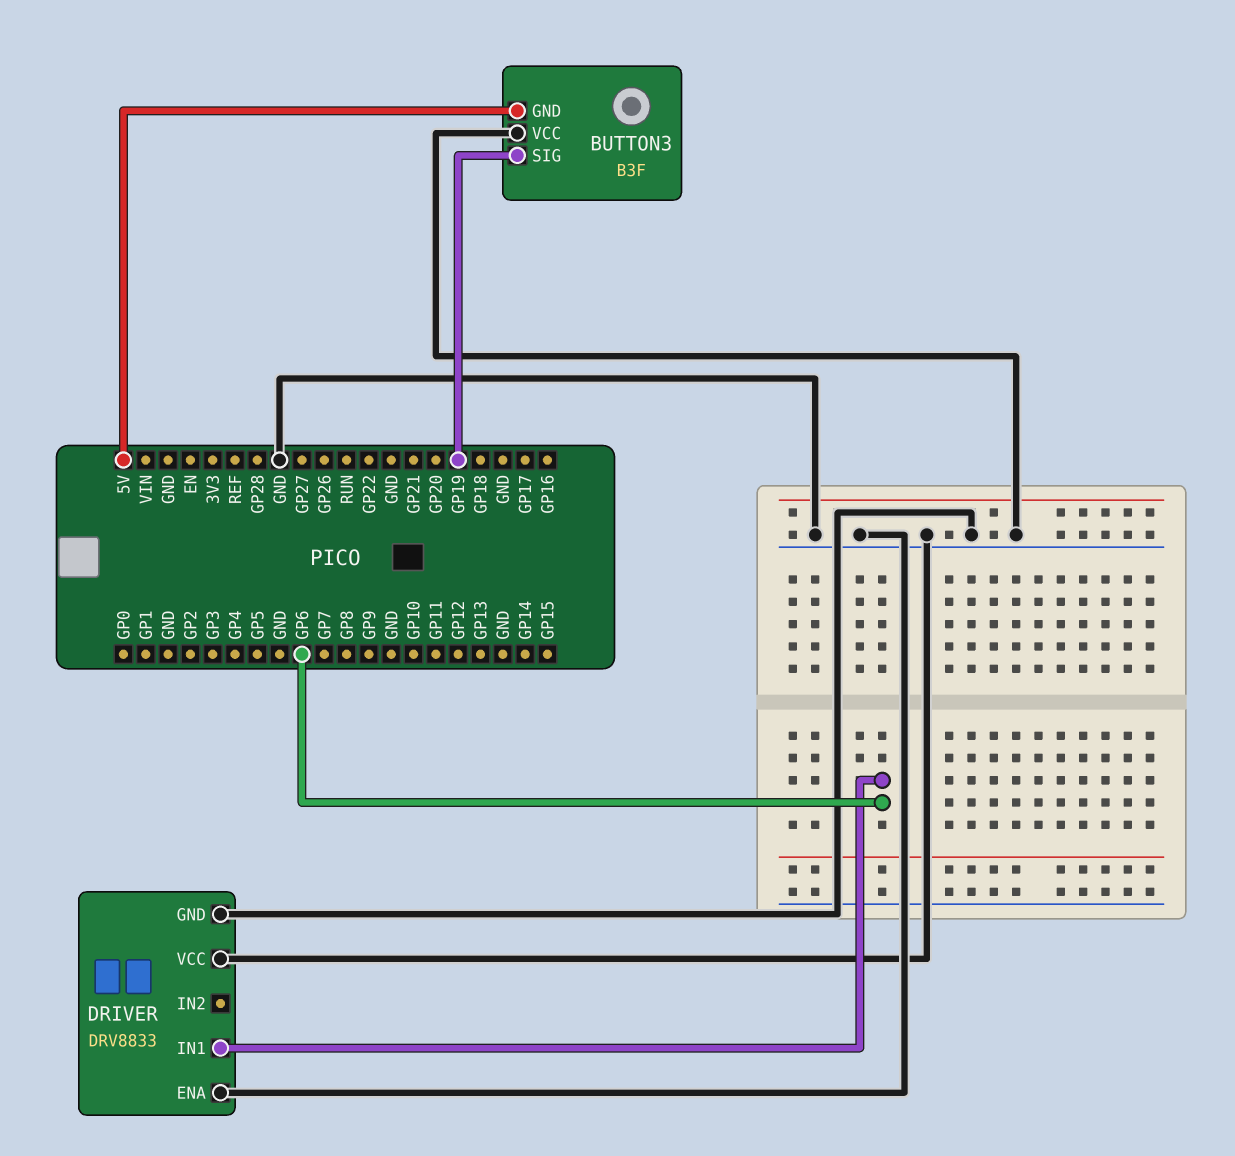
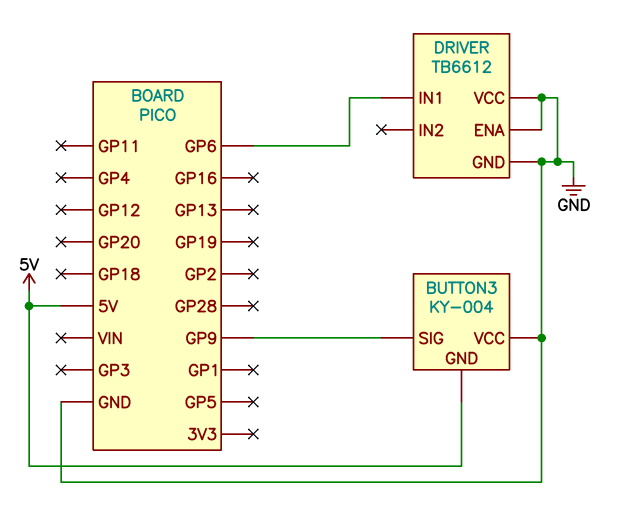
BUTTON3: B3F -> KY-004
BUTTON3 pin SIG: GP19 -> GP9
DRIVER: DRV8833 -> TB6612

